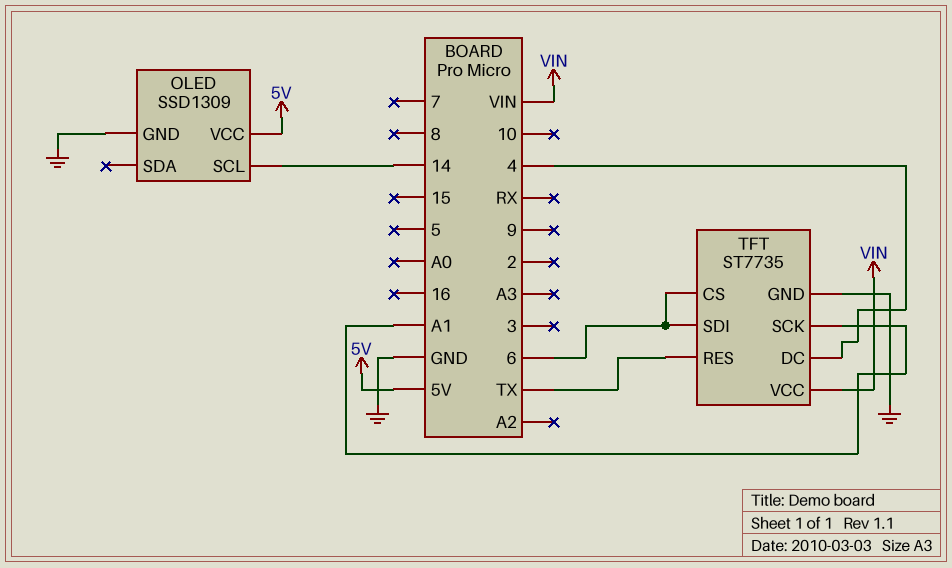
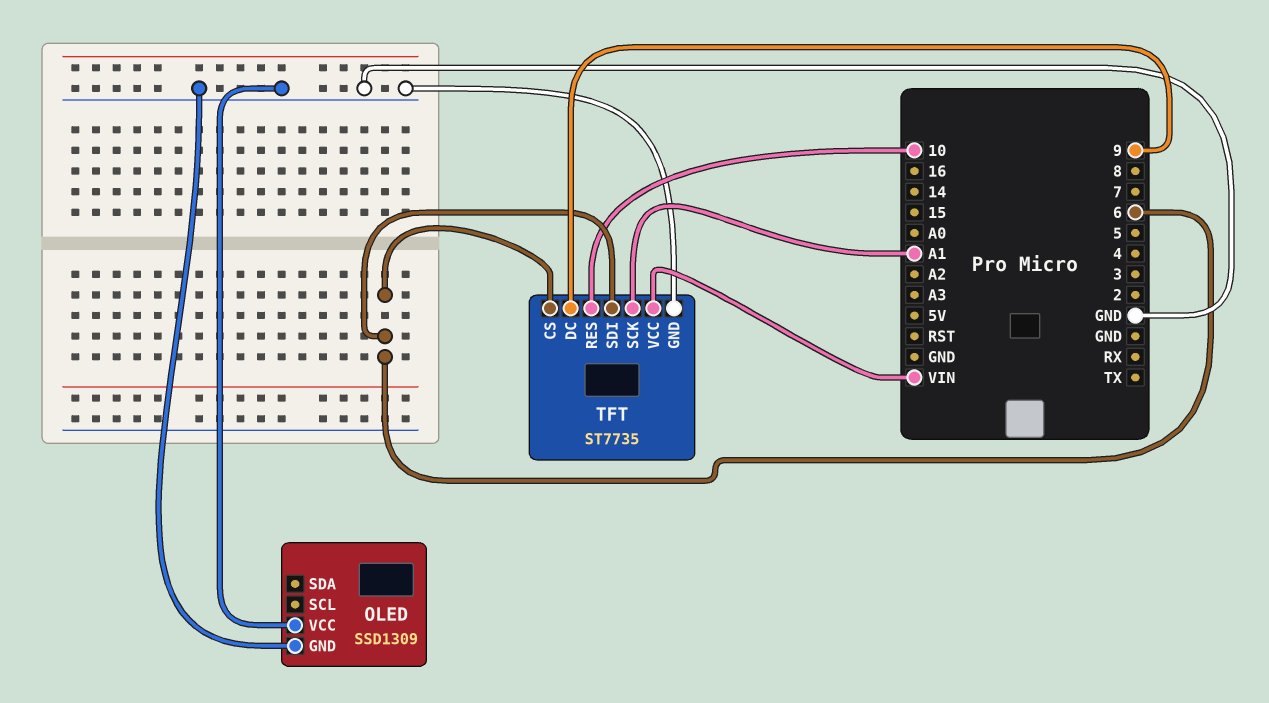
OLED pin SCL: 14 -> none
OLED pin VCC: 5V -> GND
TFT pin DC: 4 -> 9
TFT pin RES: TX -> 10

